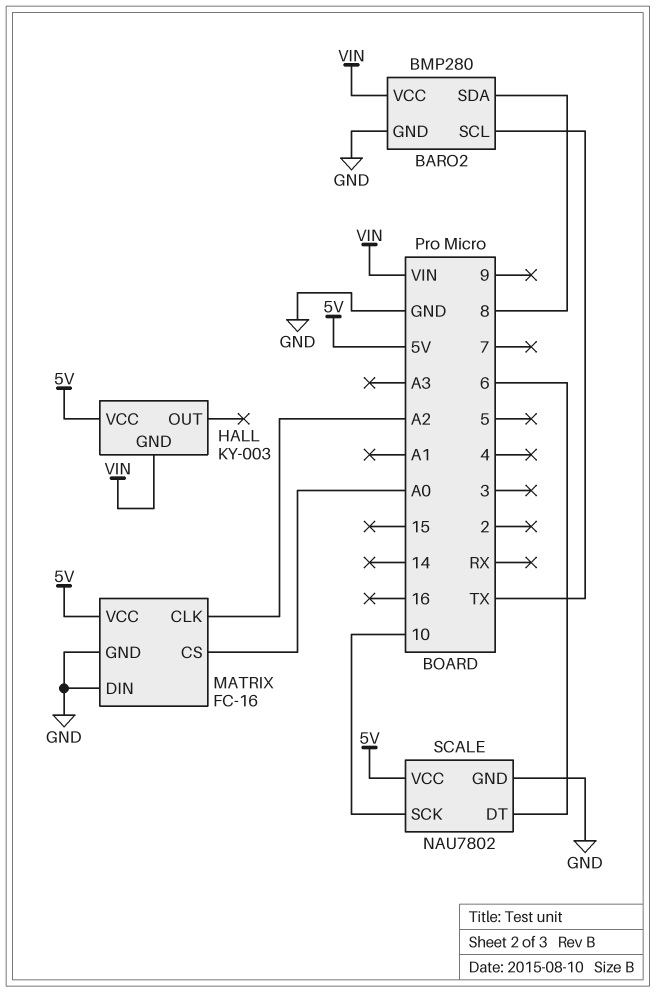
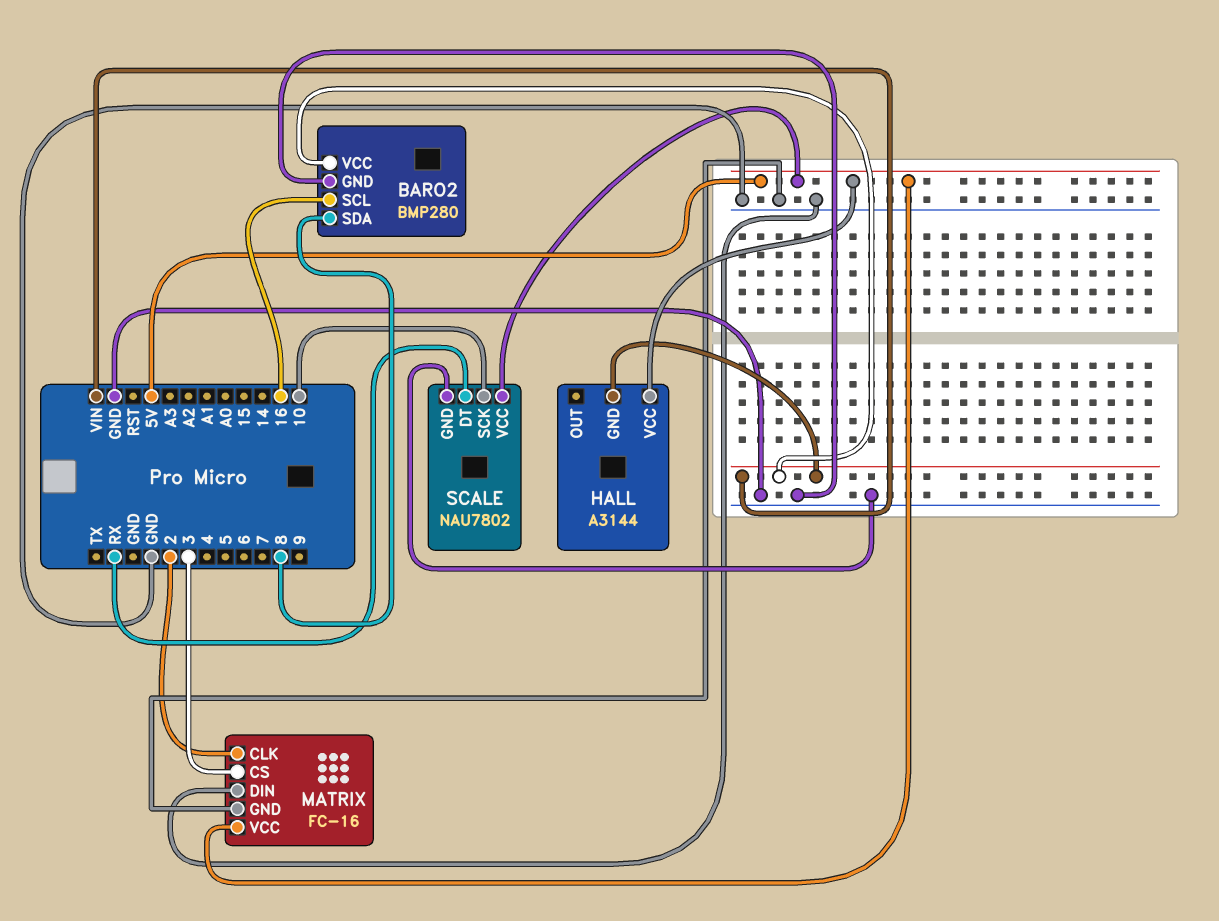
BARO2 pin SCL: TX -> 16
HALL: KY-003 -> A3144
MATRIX pin CLK: A2 -> 2
MATRIX pin CS: A0 -> 3
SCALE pin DT: 6 -> RX

